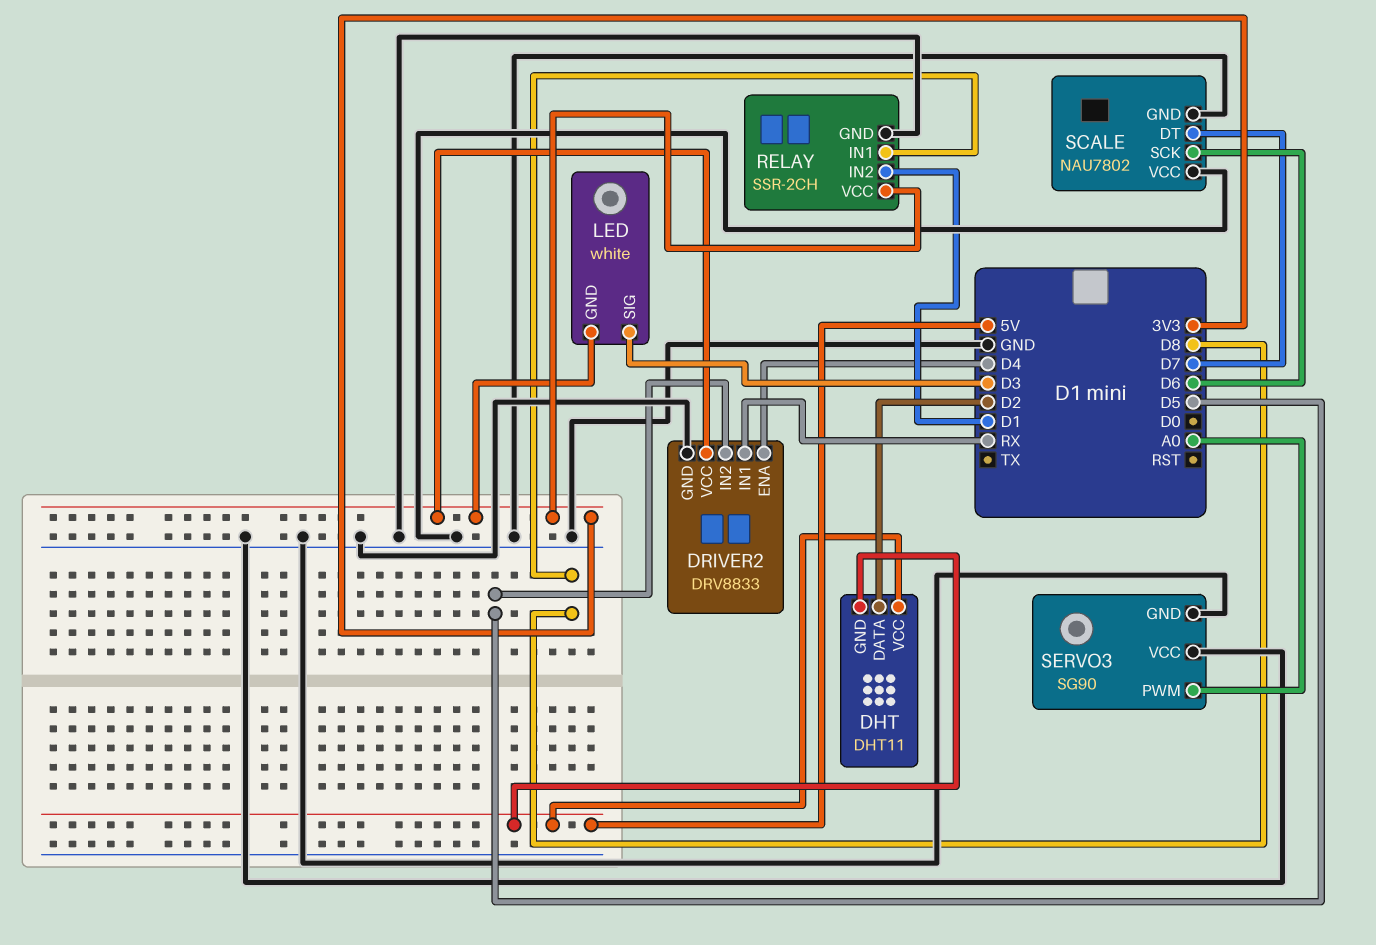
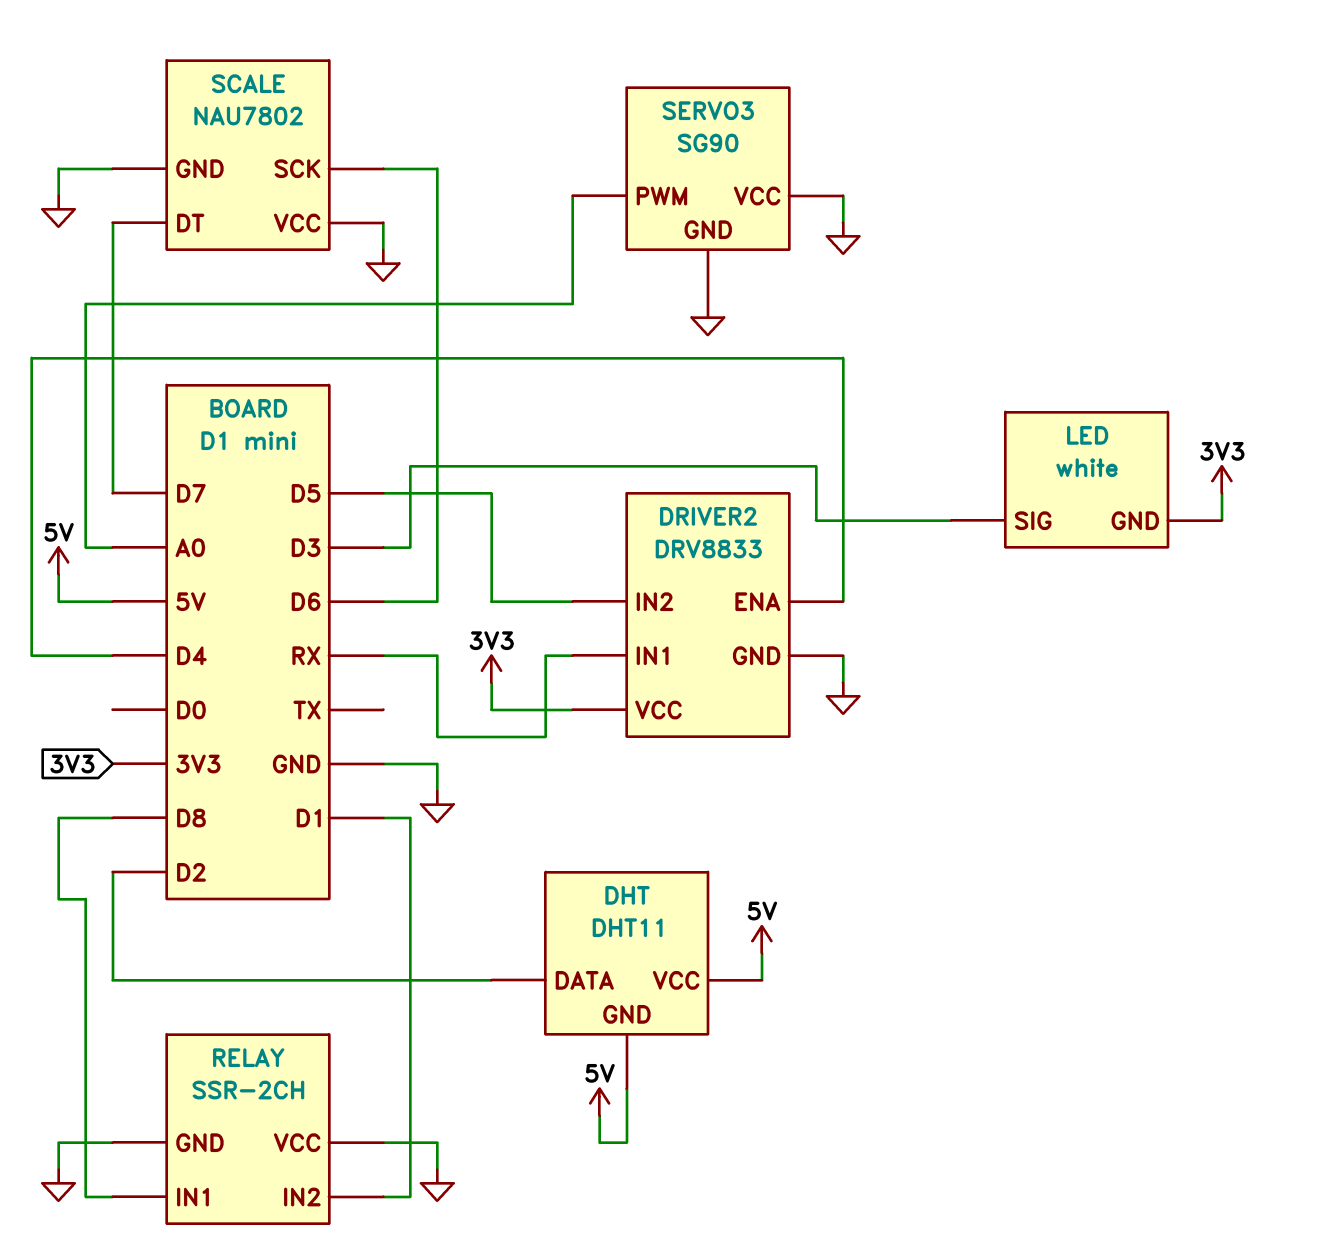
RELAY pin VCC: 3V3 -> GND

